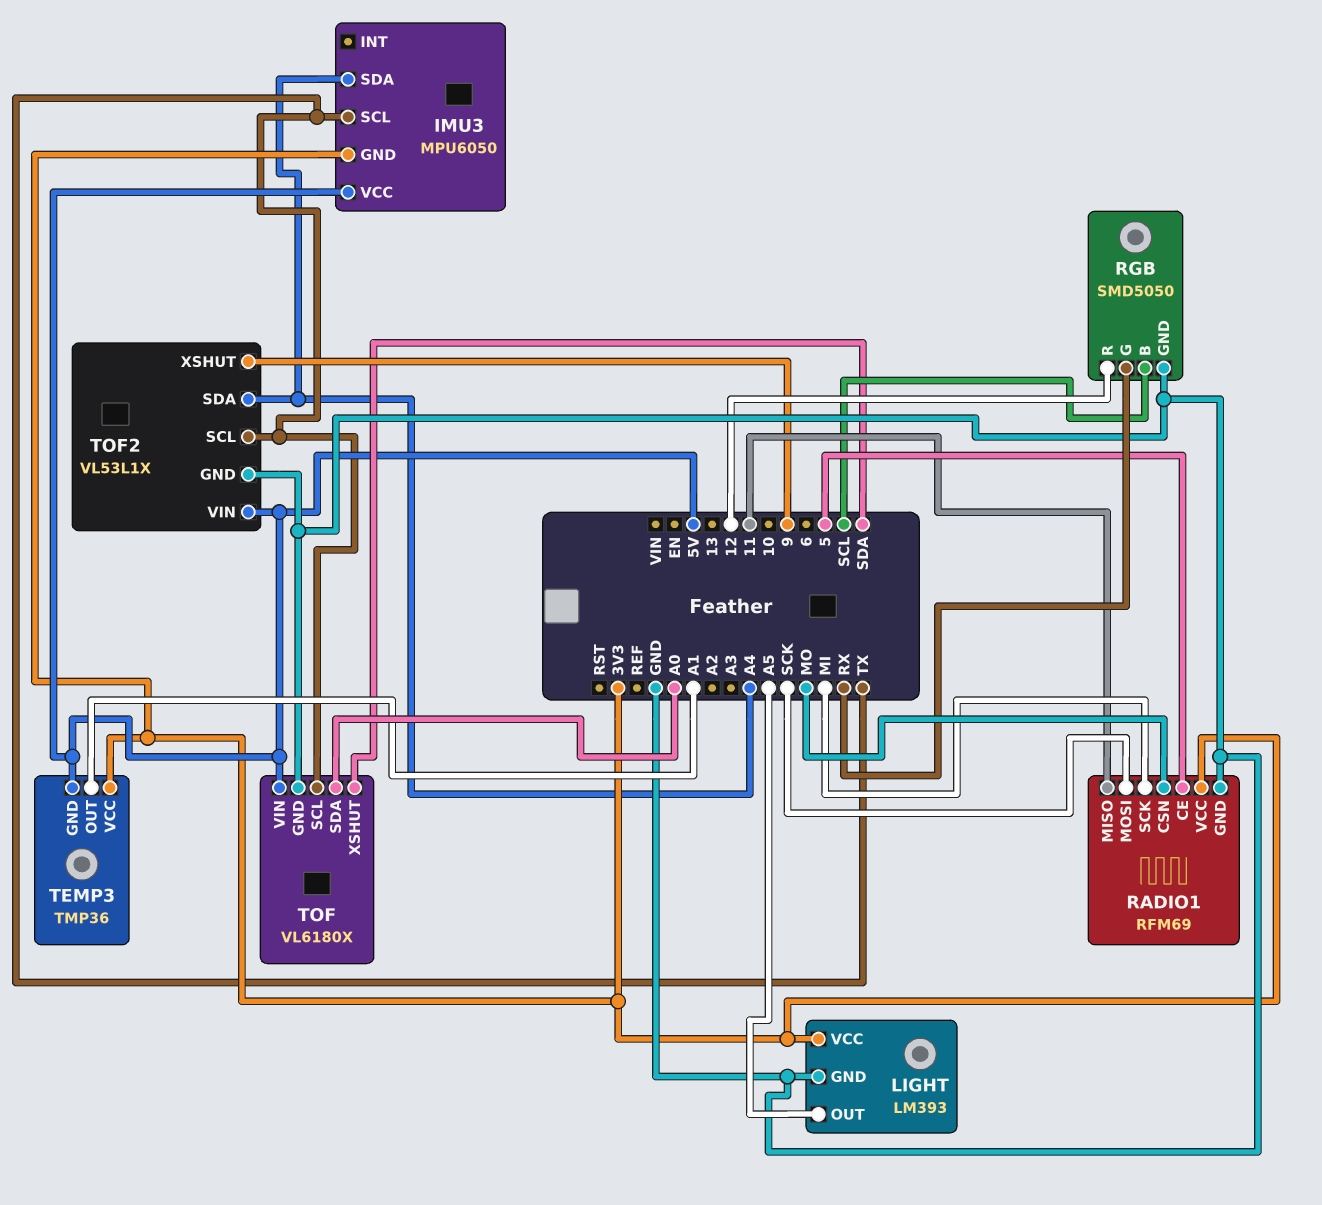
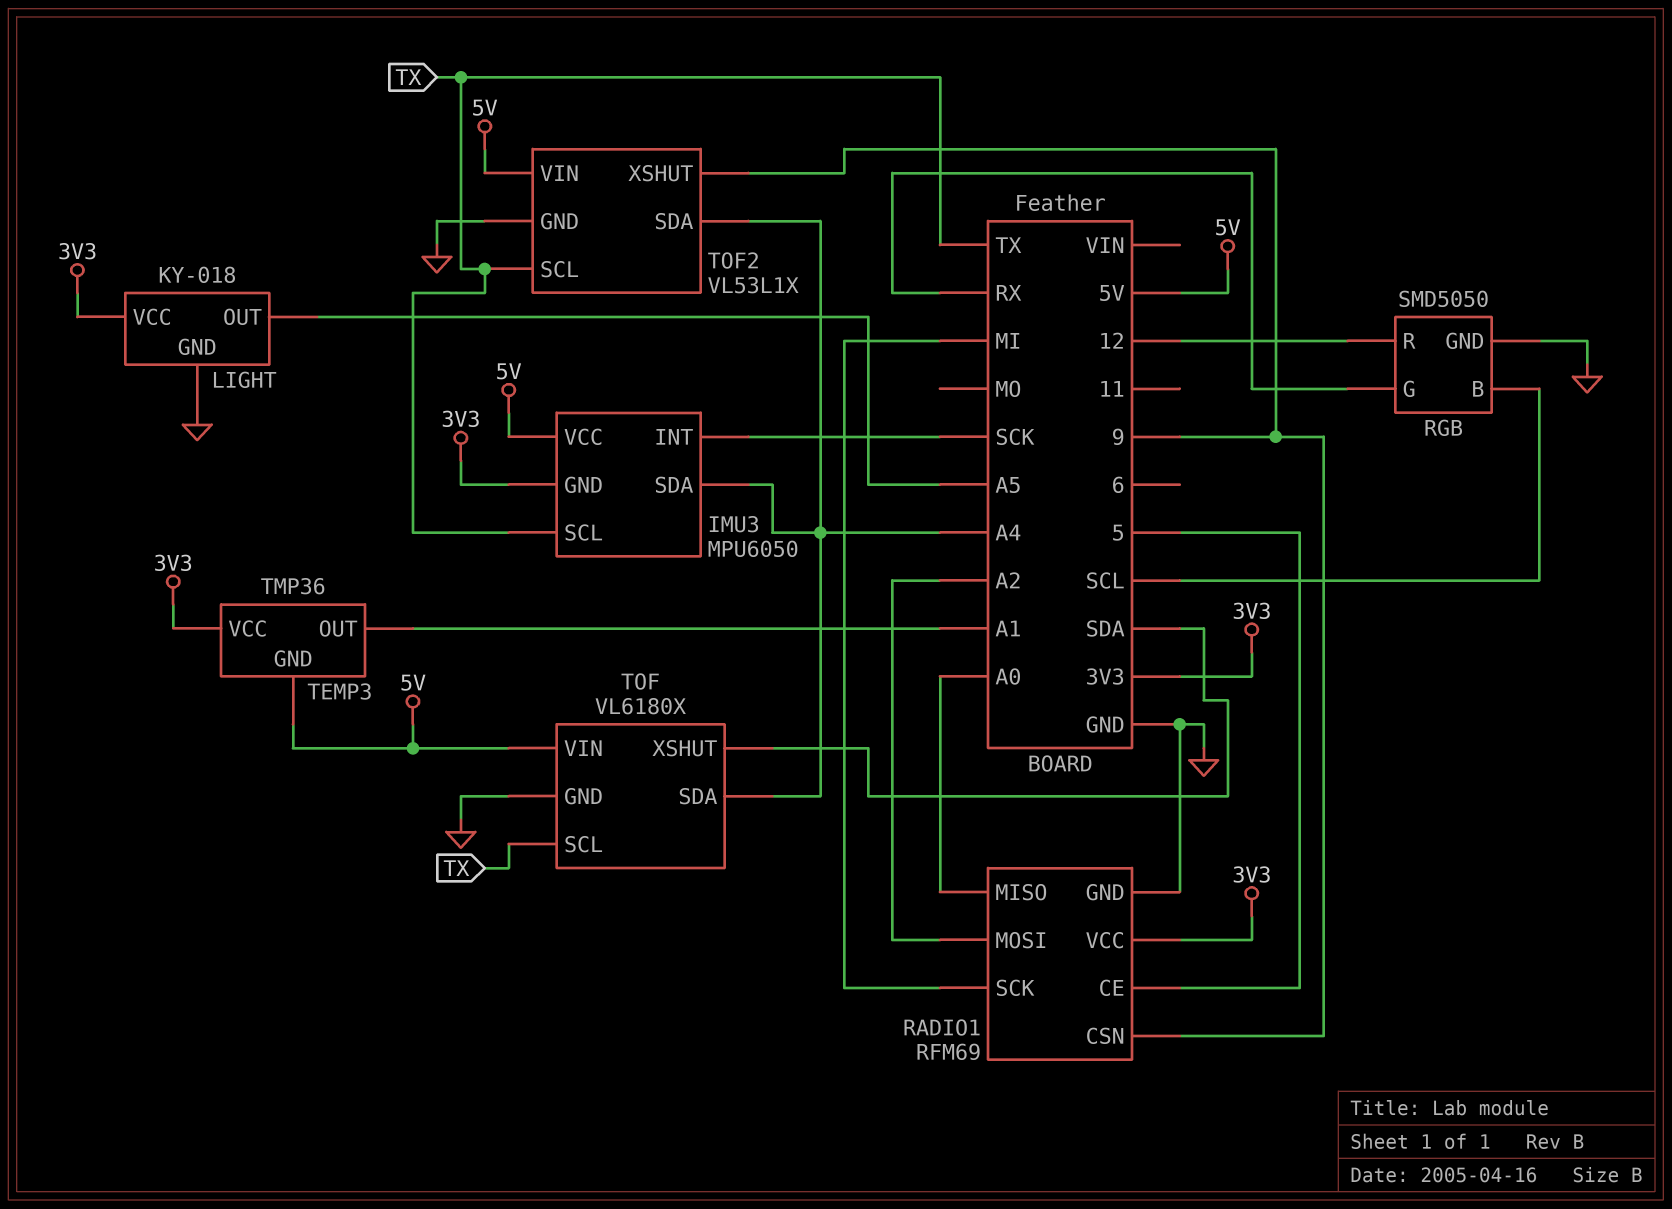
IMU3 pin INT: none -> SCK
LIGHT: LM393 -> KY-018
RADIO1 pin CSN: MO -> 9
RADIO1 pin MISO: 11 -> A0
RADIO1 pin MOSI: SCK -> A2
TOF pin SDA: A0 -> A4

